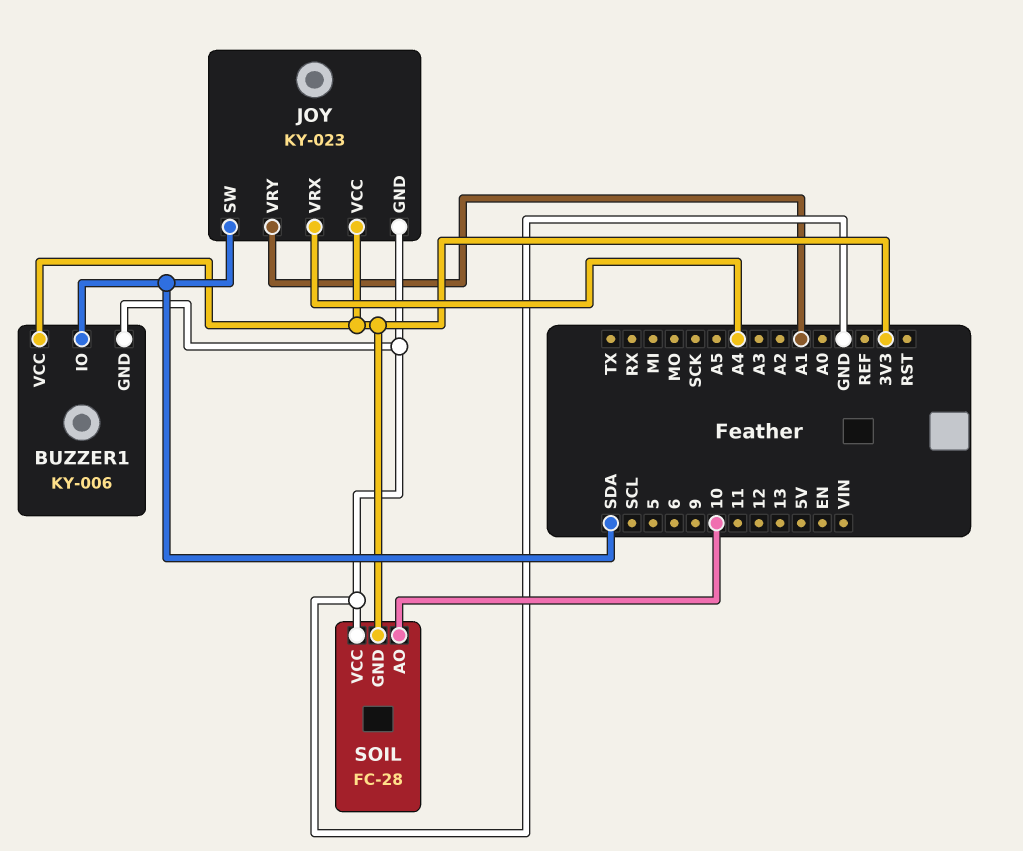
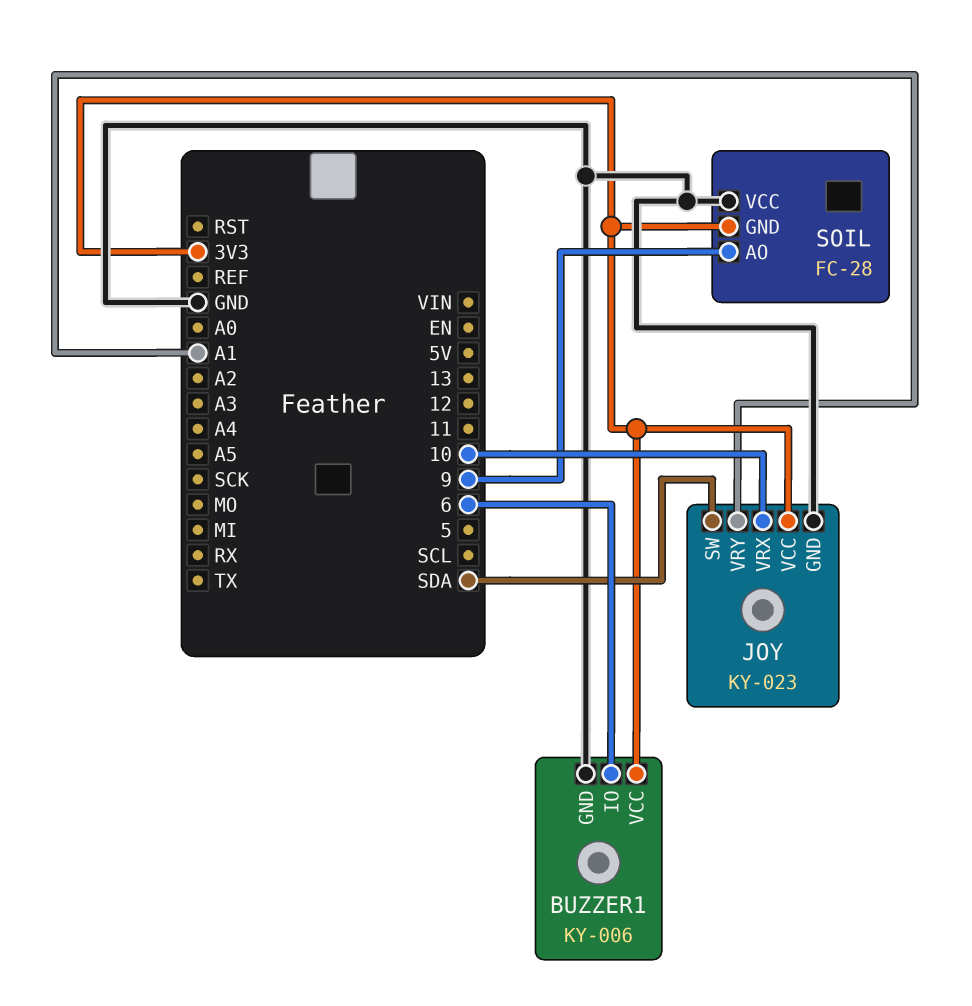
BUZZER1 pin IO: SDA -> 6
JOY pin VRX: A4 -> 10
SOIL pin AO: 10 -> 9

